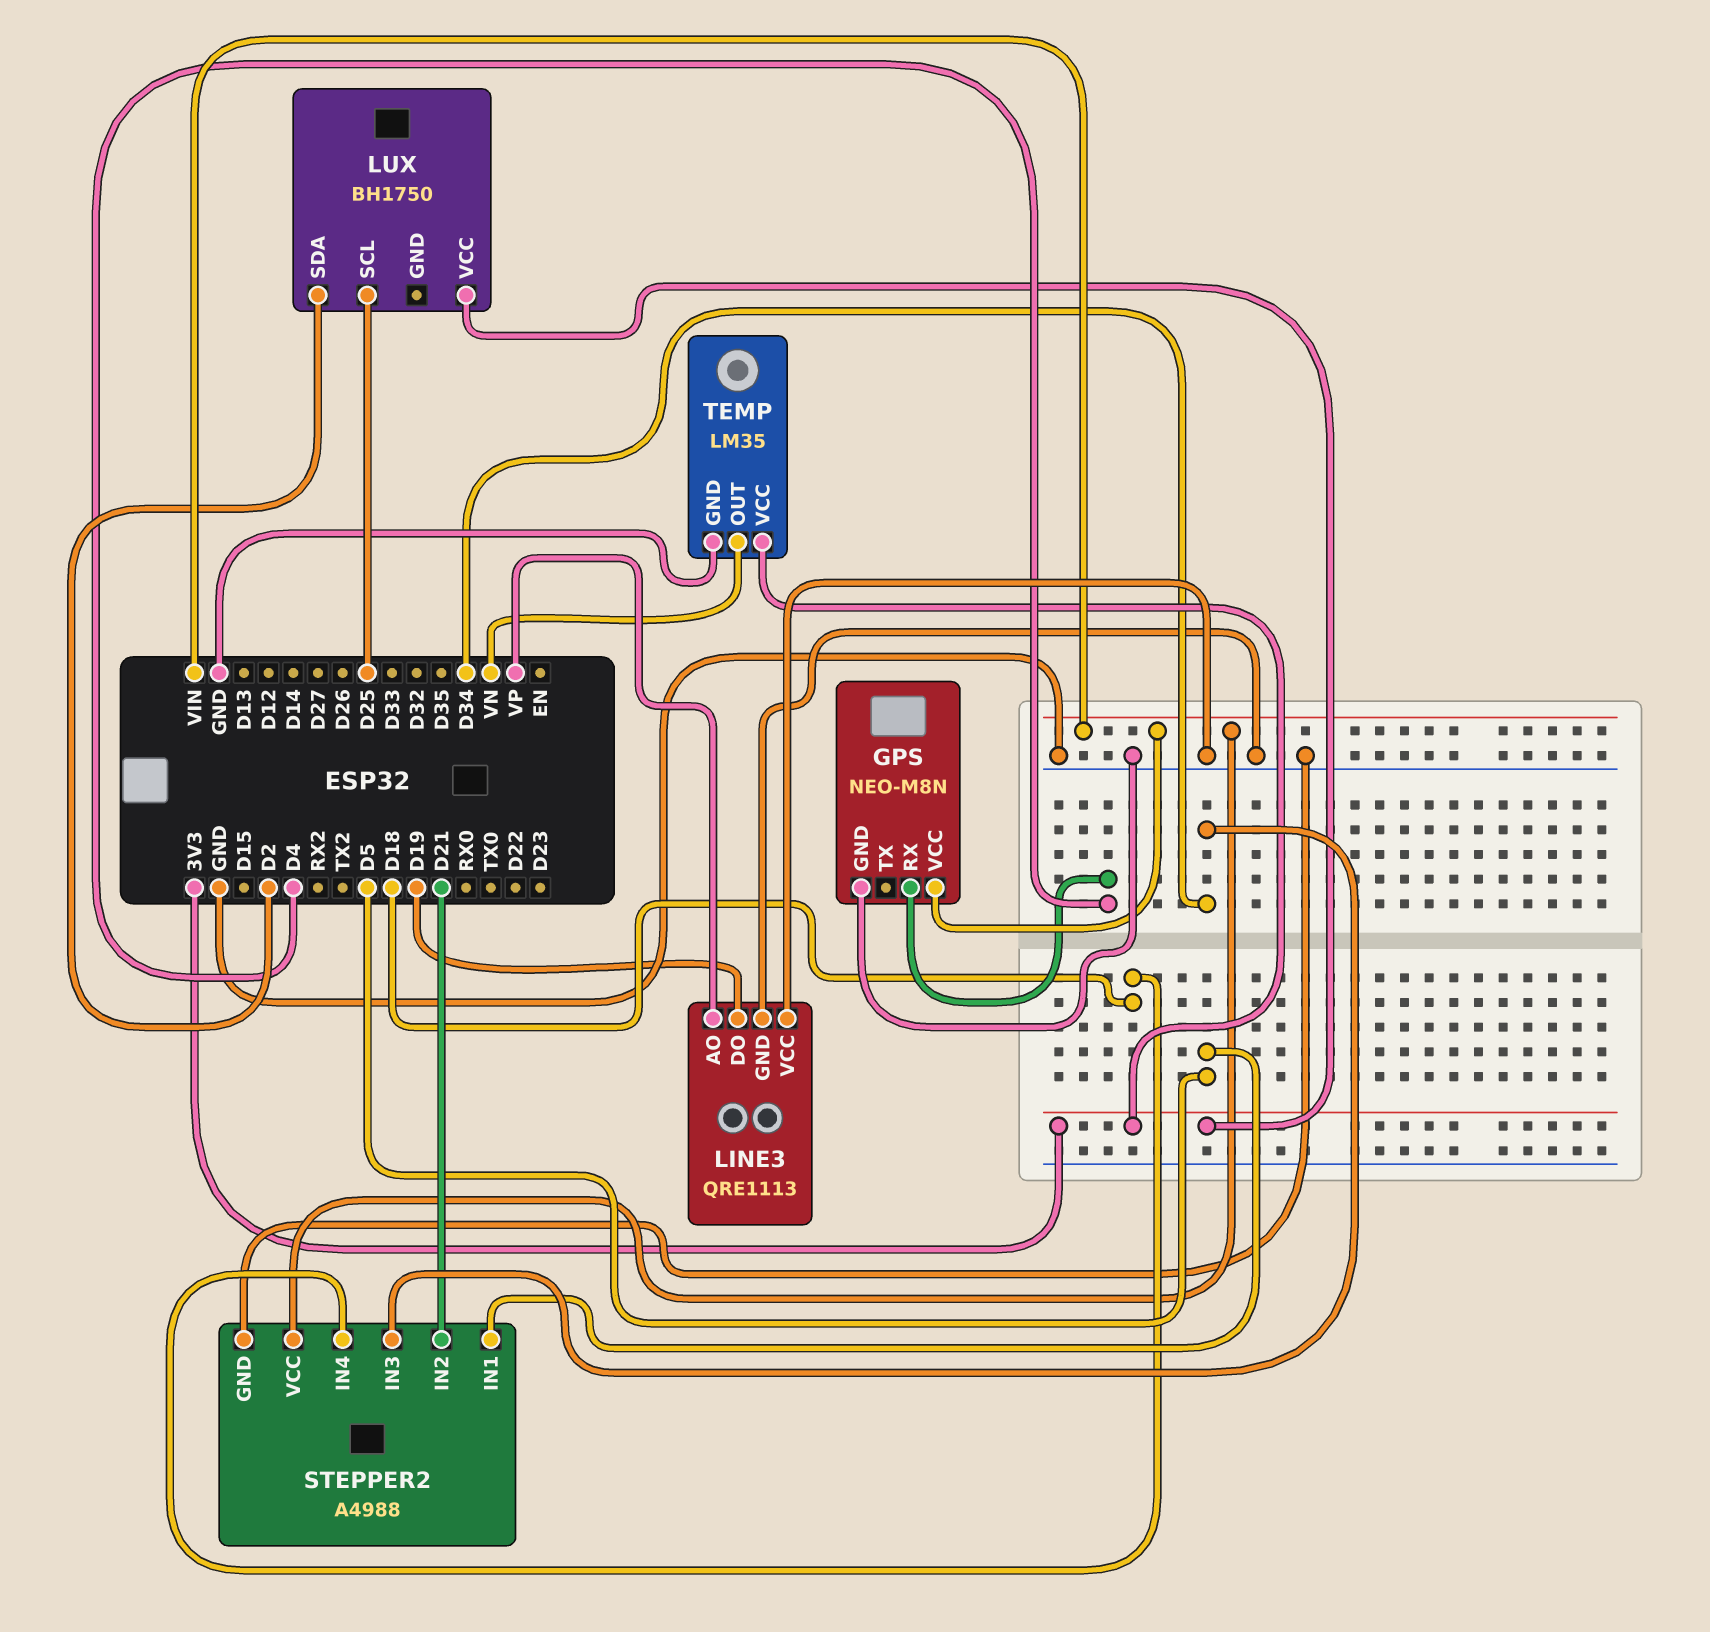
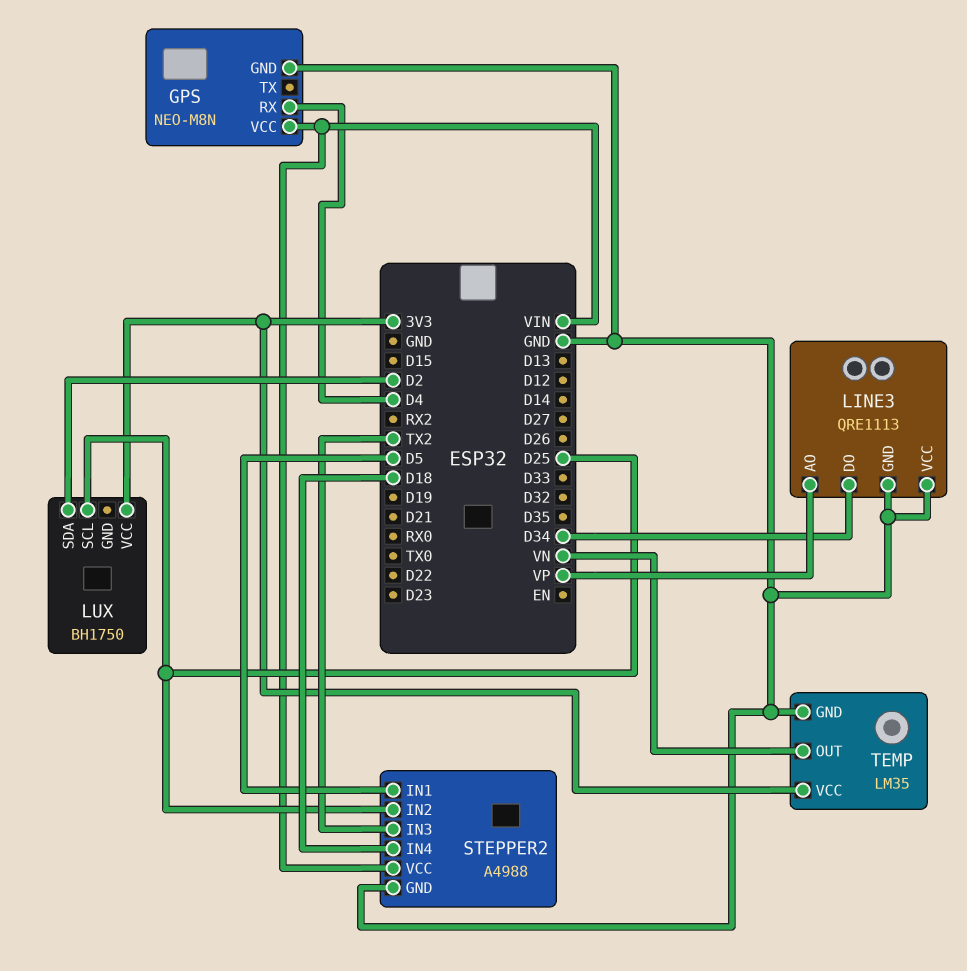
LINE3 pin DO: D19 -> D34
STEPPER2 pin IN2: D21 -> D25
STEPPER2 pin IN3: D34 -> TX2

